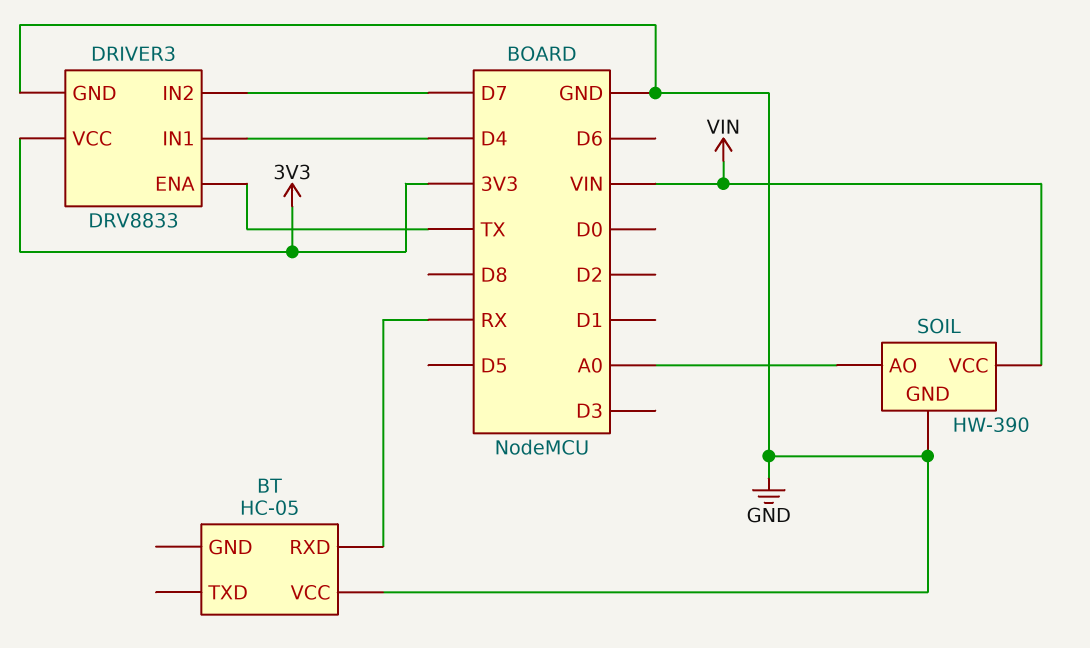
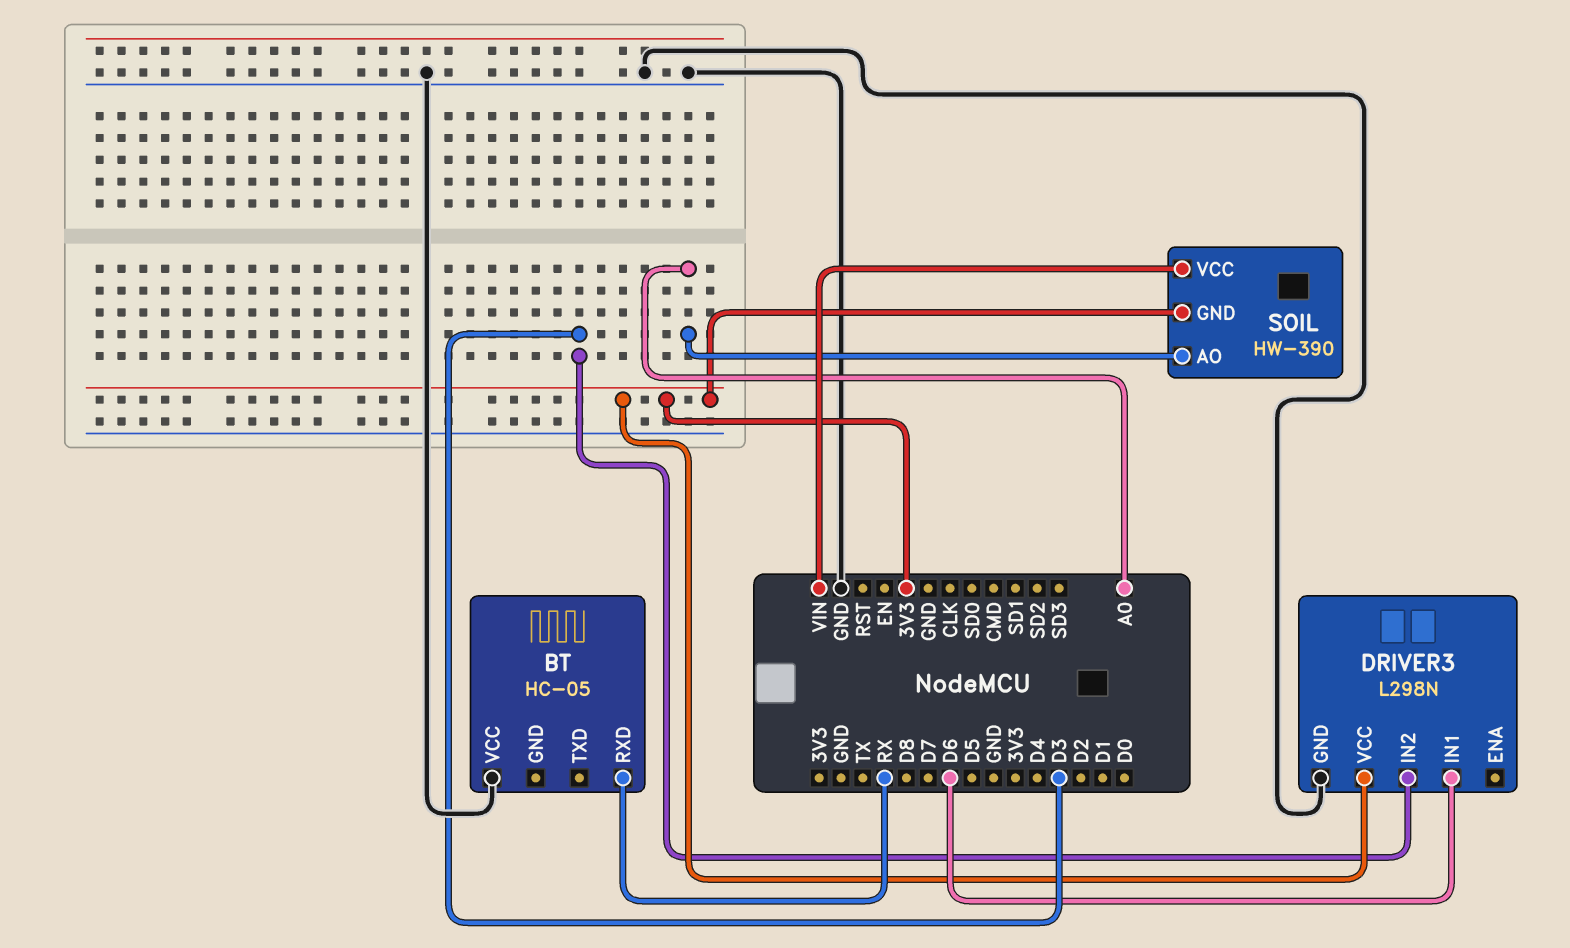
DRIVER3: DRV8833 -> L298N
DRIVER3 pin ENA: TX -> none
DRIVER3 pin IN1: D4 -> D6
DRIVER3 pin IN2: D7 -> D3
SOIL pin GND: GND -> 3V3

